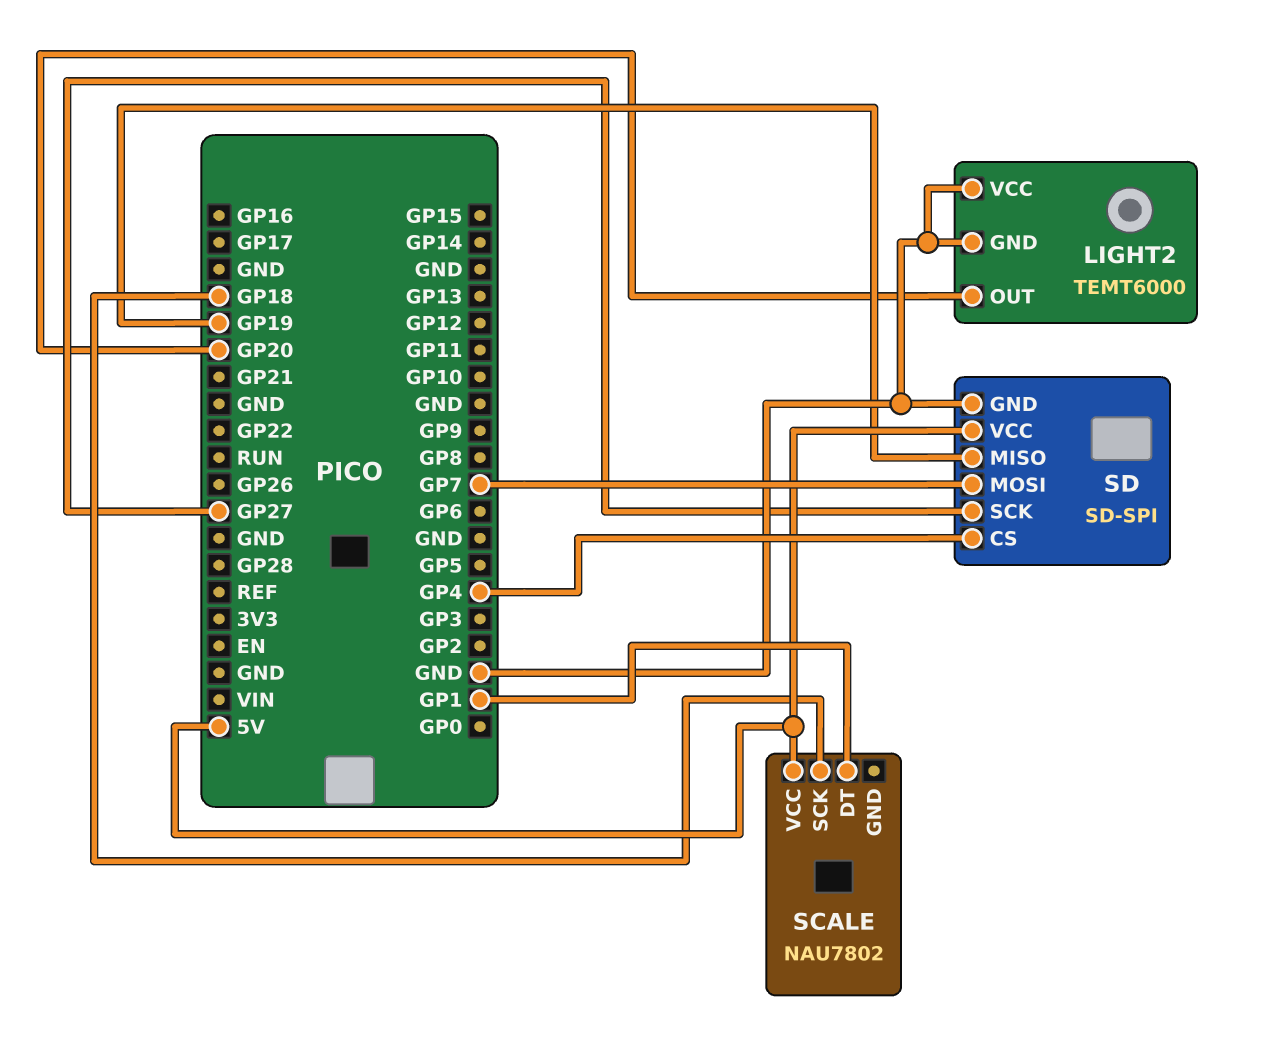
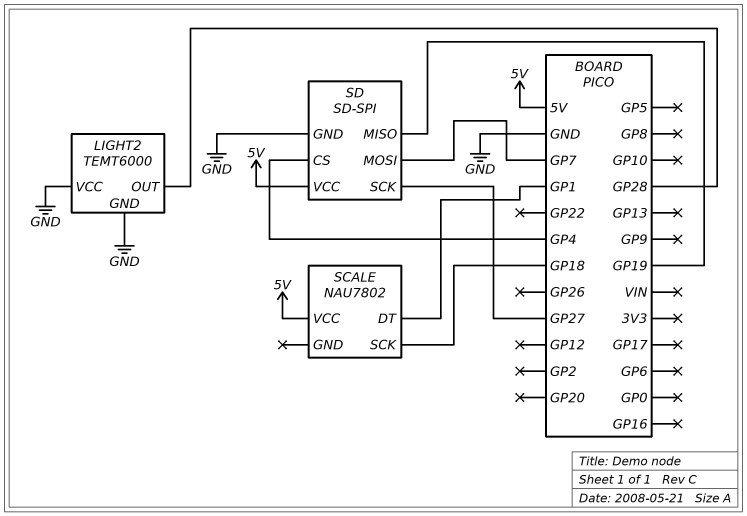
LIGHT2 pin OUT: GP20 -> GP28

